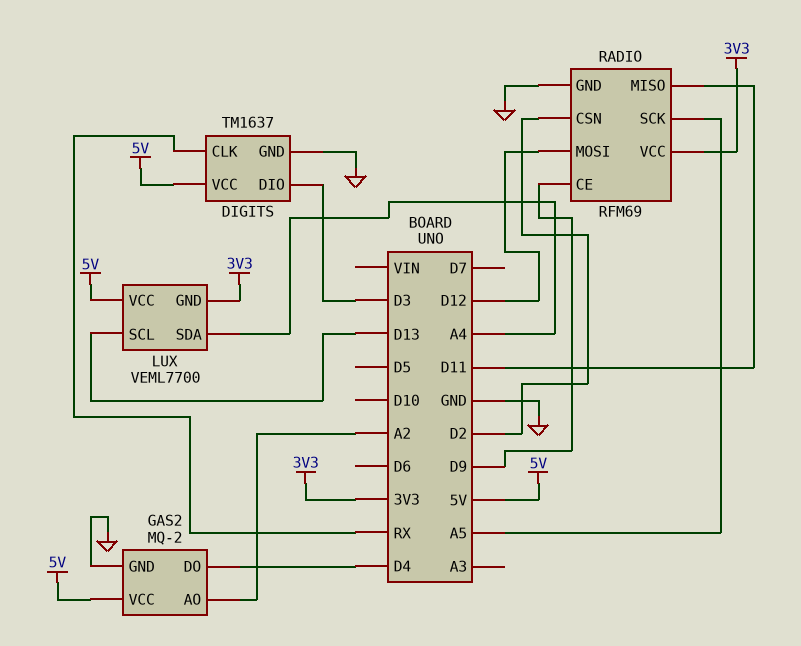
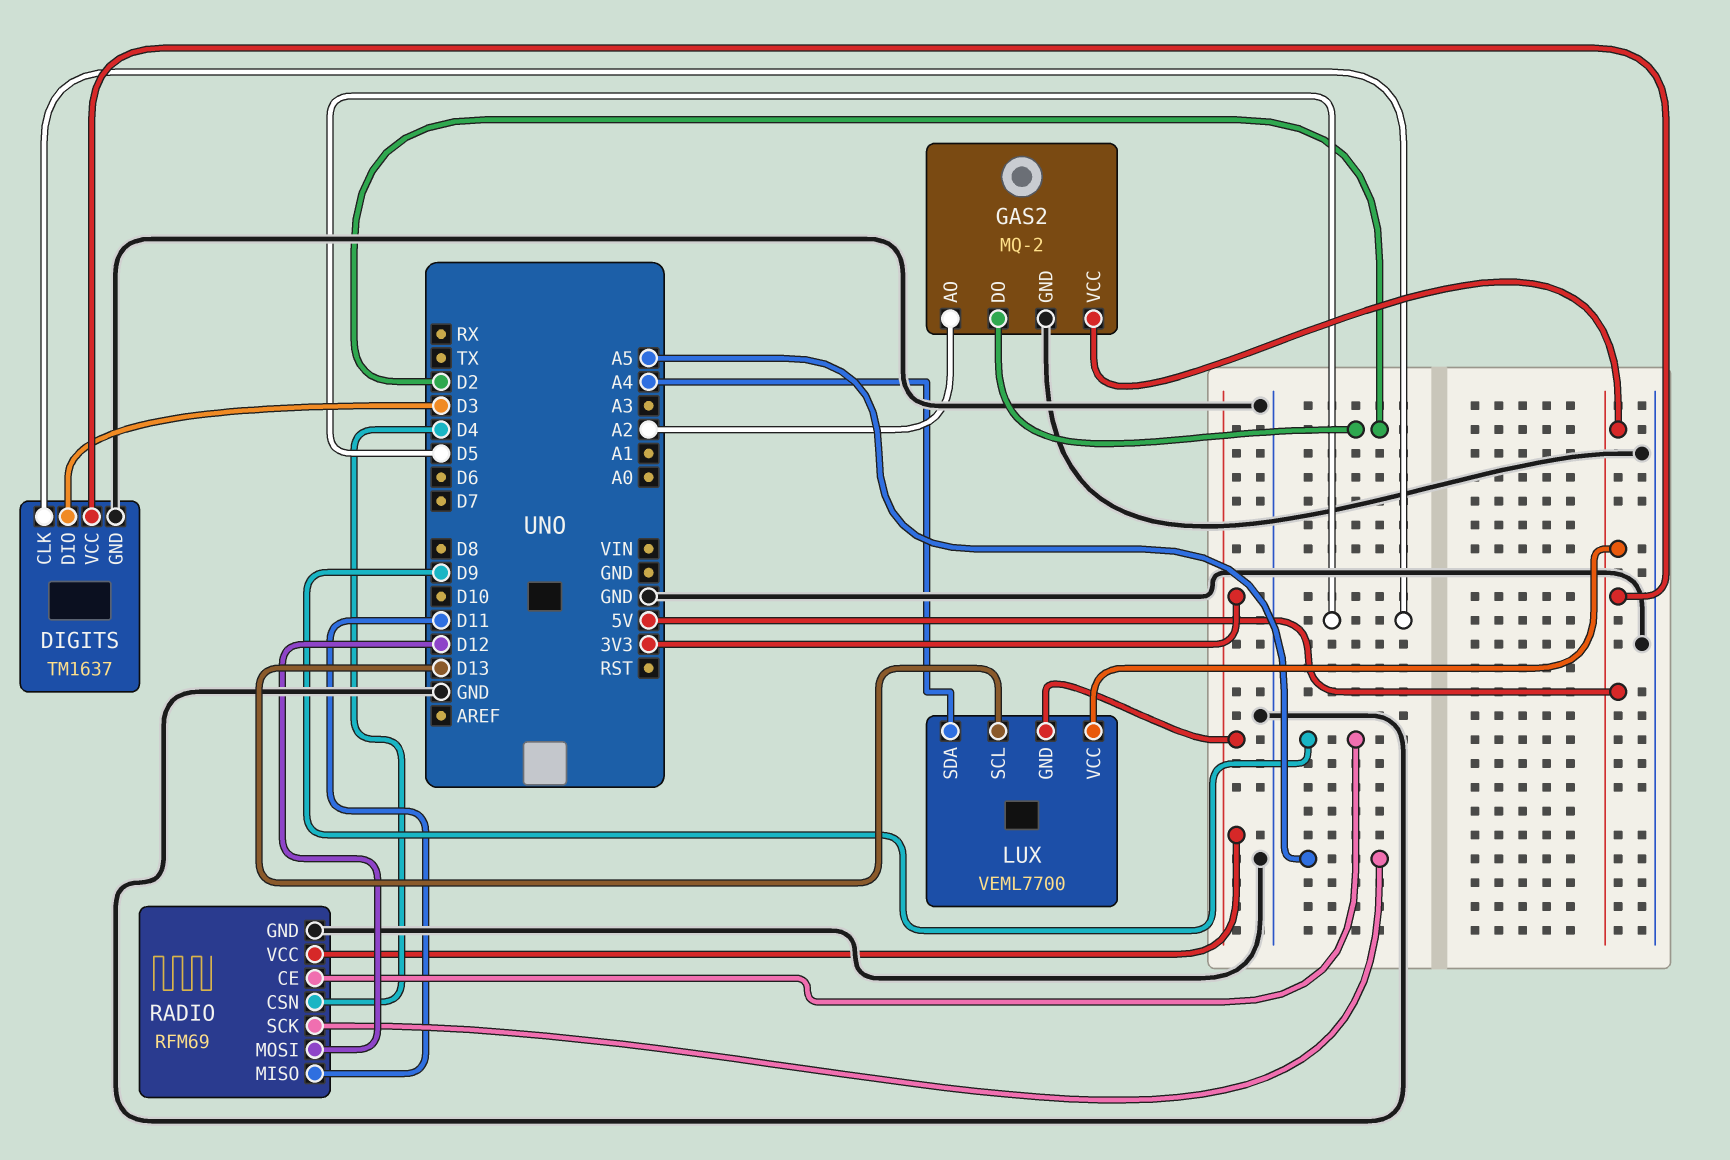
DIGITS pin CLK: RX -> D5
GAS2 pin DO: D4 -> D2
RADIO pin CSN: D2 -> D4

